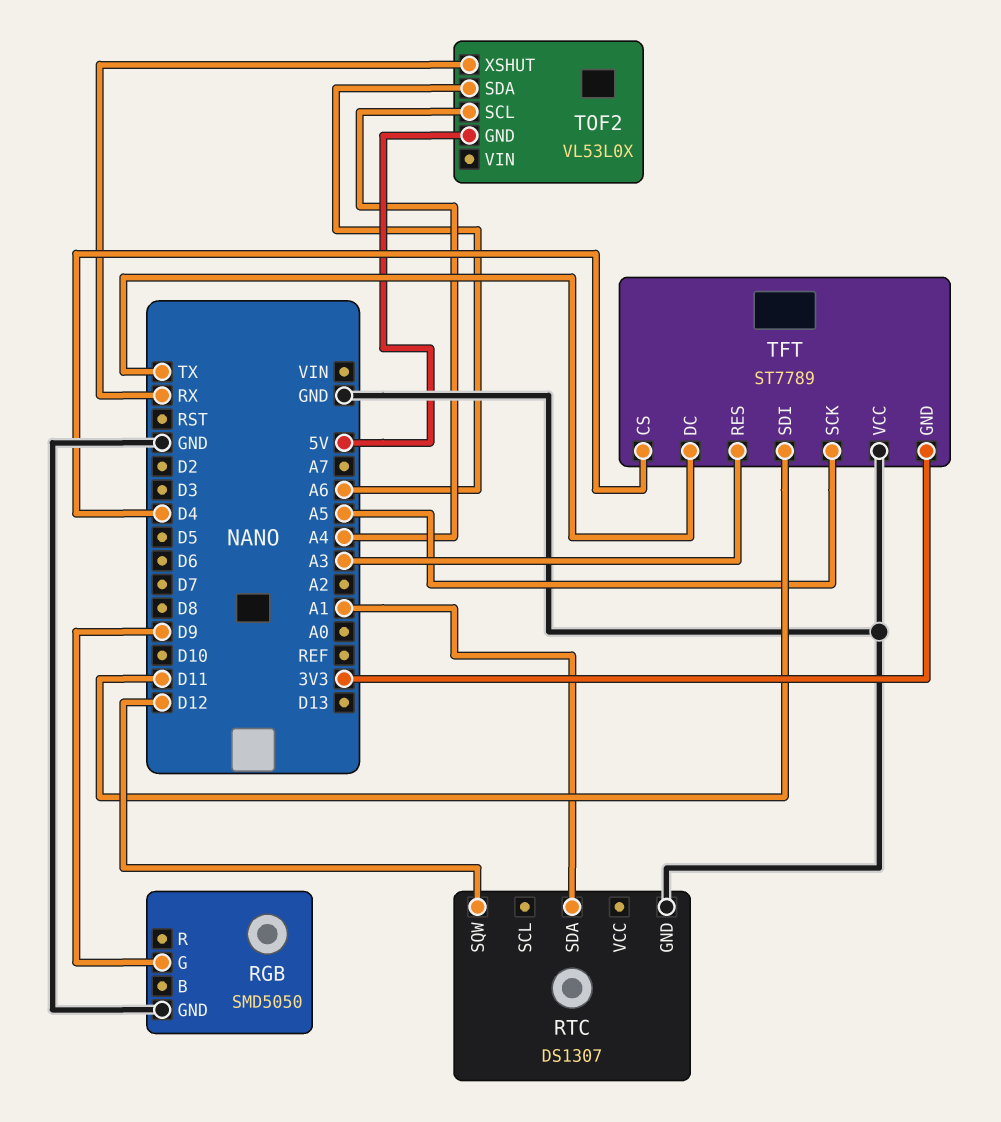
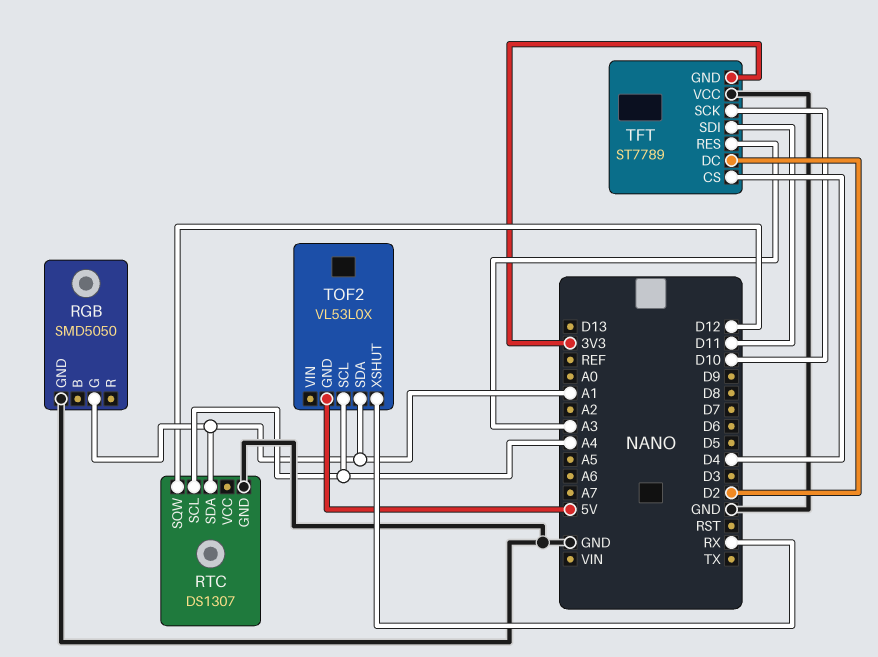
RGB pin G: D9 -> A1
RTC pin SCL: none -> A4
TFT pin DC: TX -> D2
TFT pin SCK: A5 -> D10
TOF2 pin SDA: A6 -> A1

